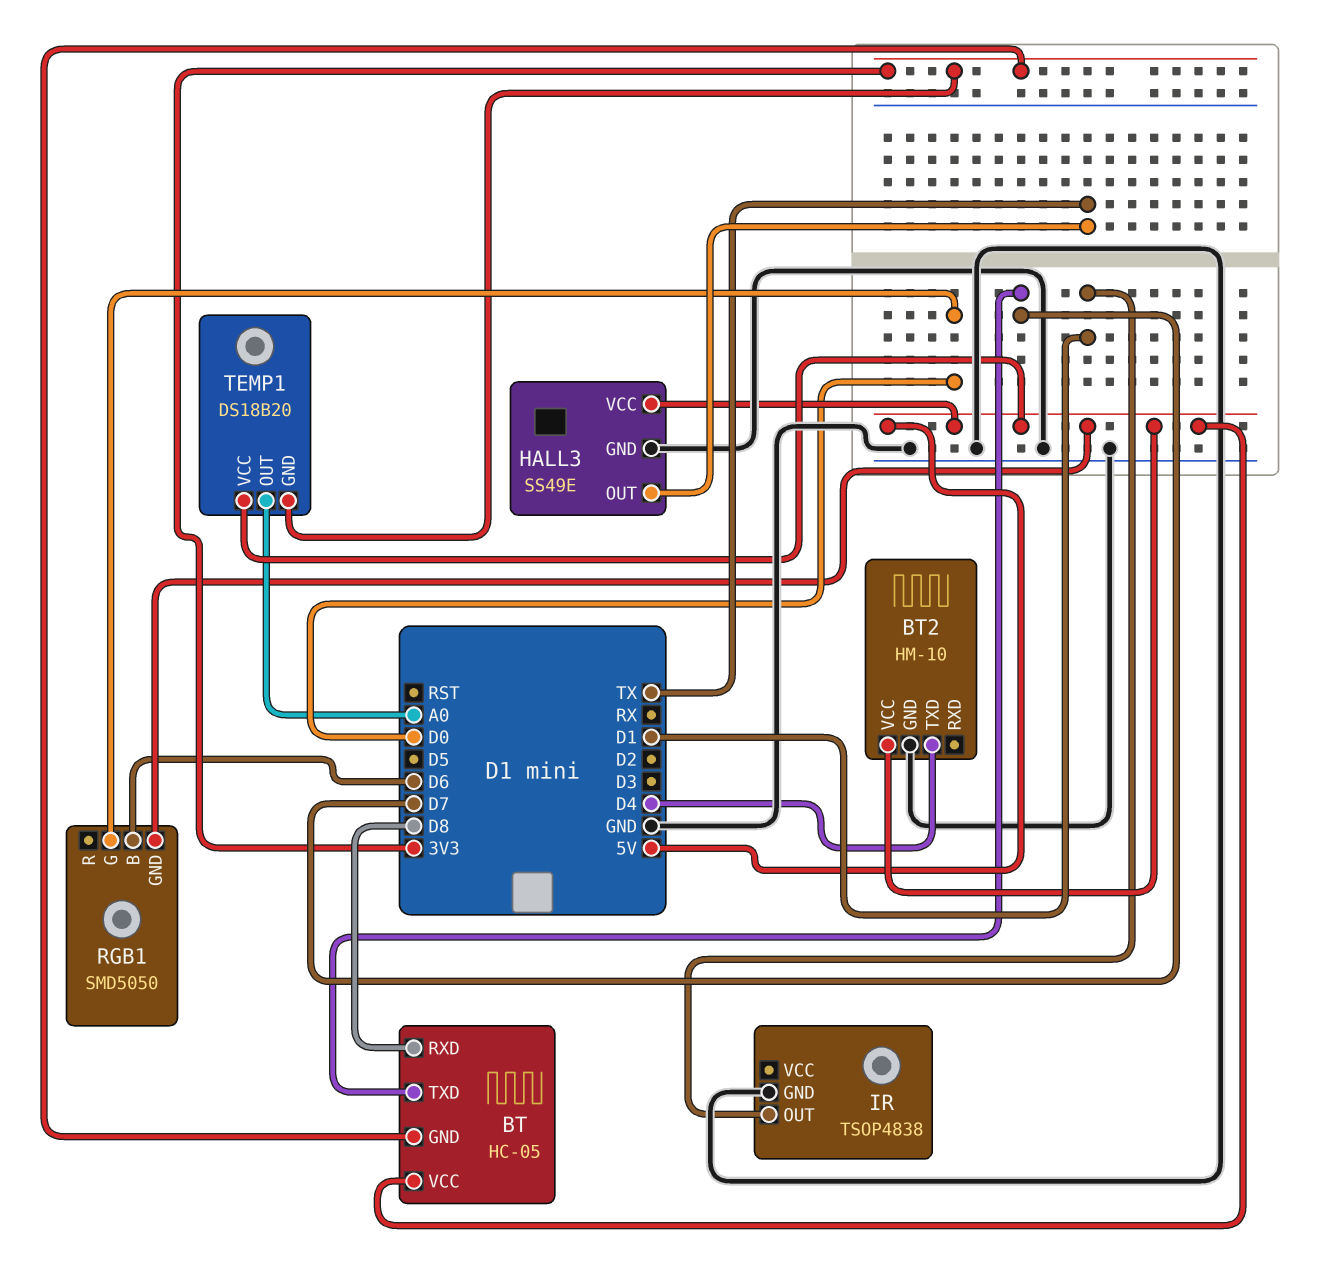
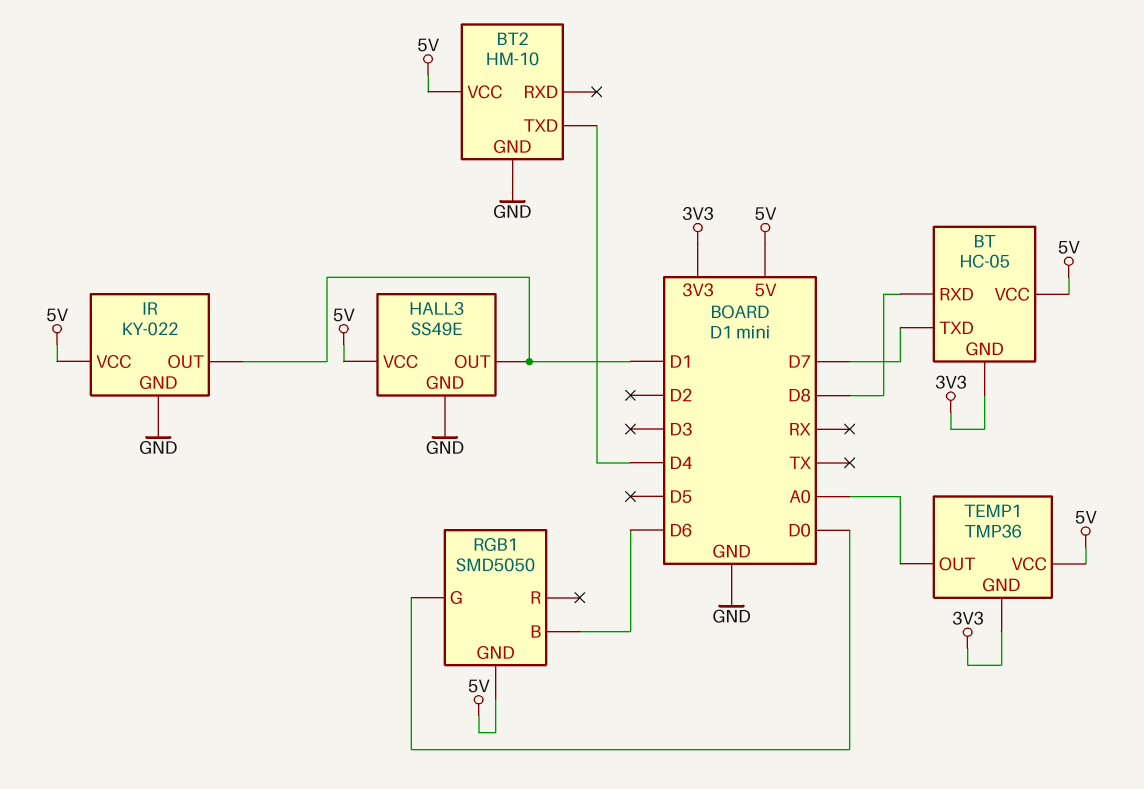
HALL3 pin OUT: TX -> D1
IR: TSOP4838 -> KY-022
IR pin VCC: none -> 5V
TEMP1: DS18B20 -> TMP36

